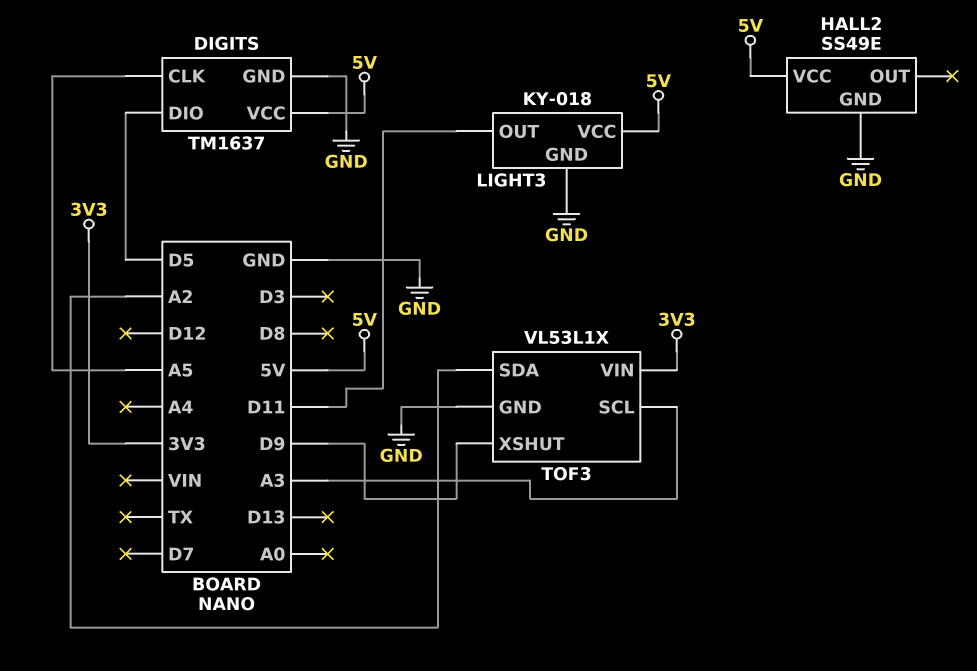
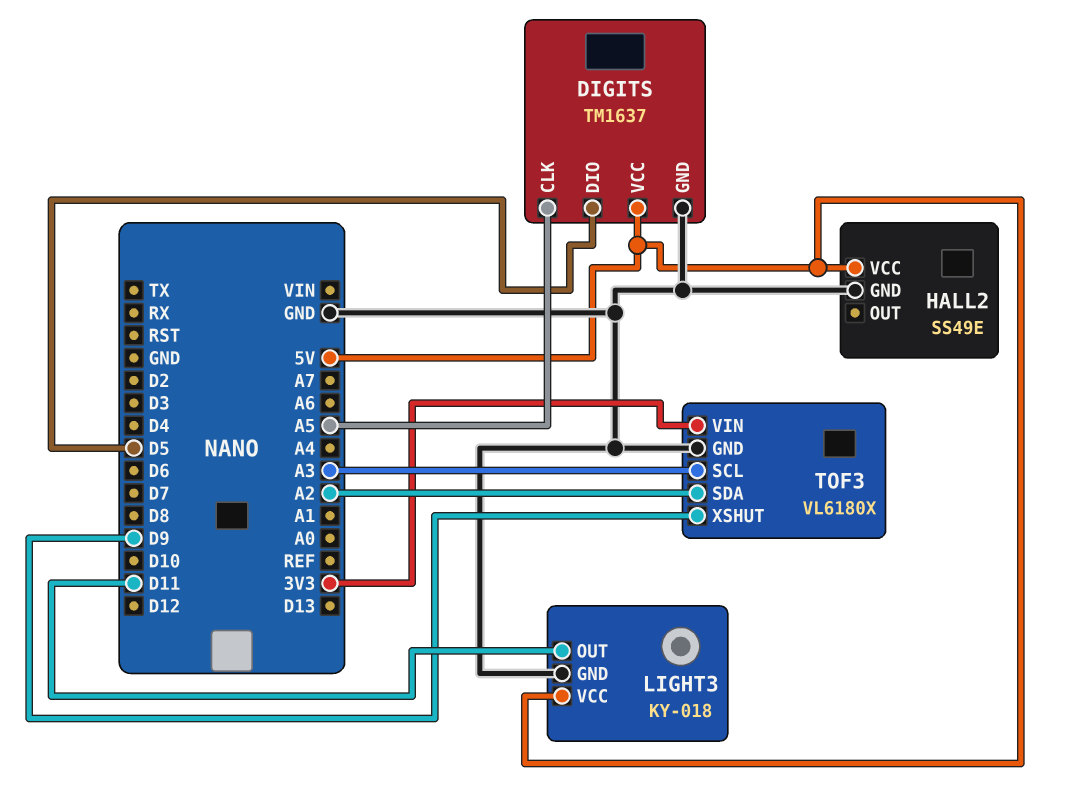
TOF3: VL53L1X -> VL6180X

